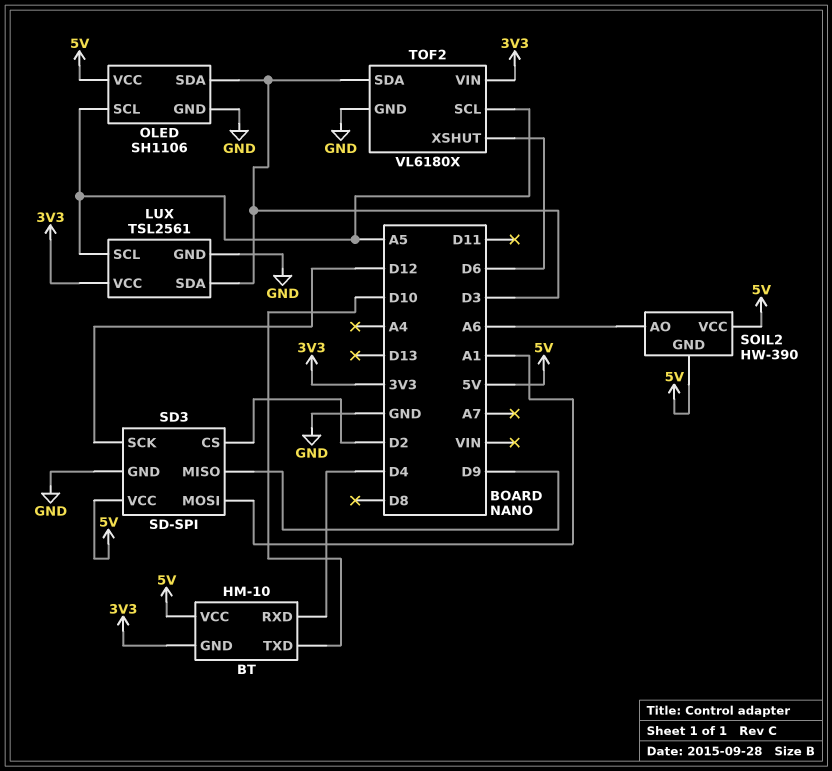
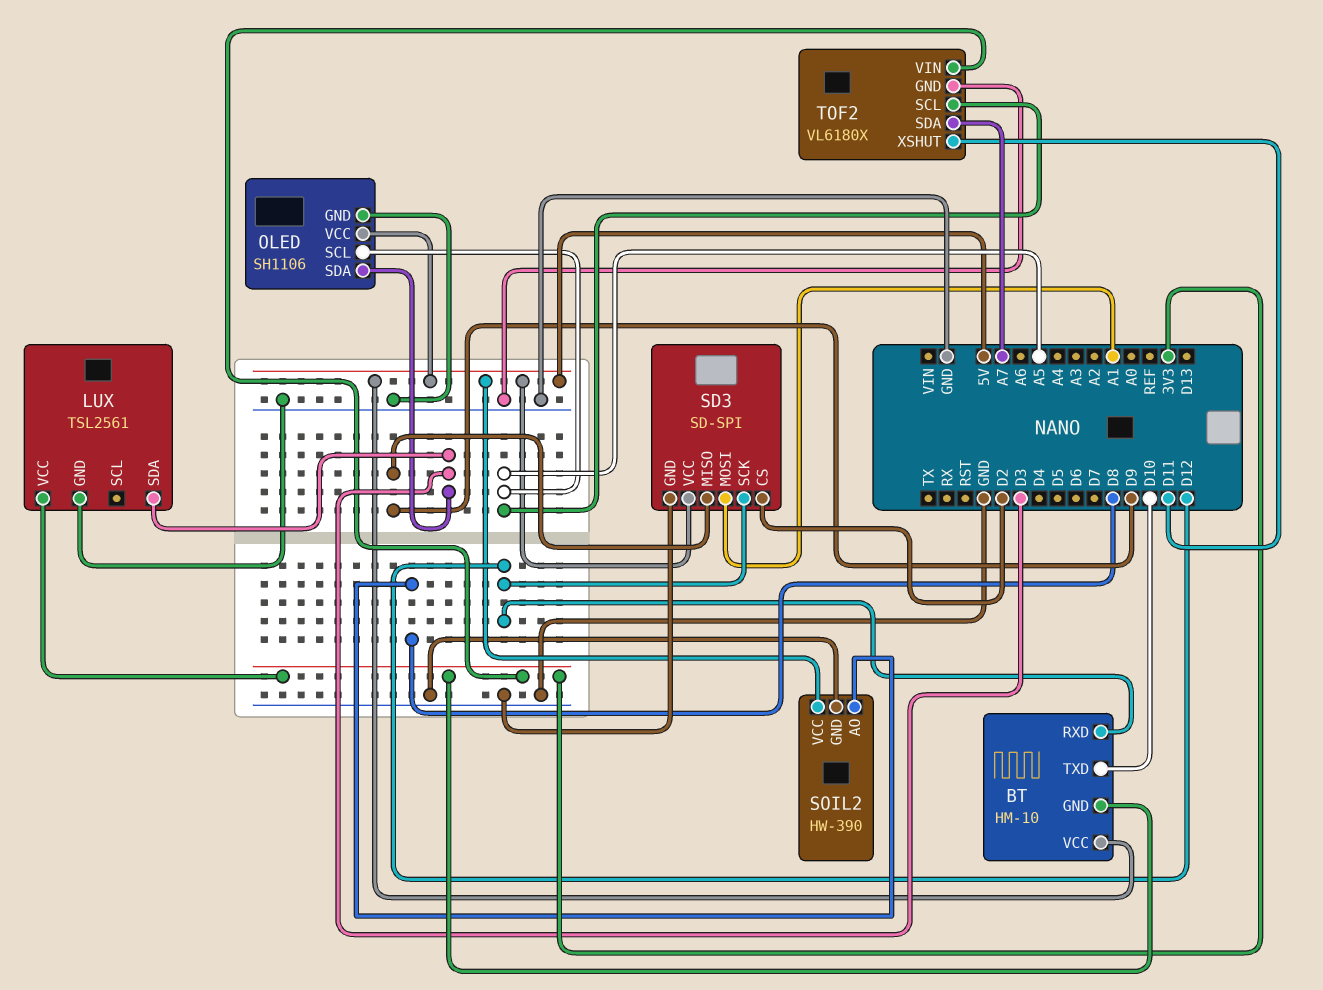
BT pin RXD: D4 -> D12
LUX pin SCL: A5 -> none
SOIL2 pin AO: A6 -> D8
SOIL2 pin GND: 5V -> GND
TOF2 pin SDA: D3 -> A7
TOF2 pin XSHUT: D6 -> D11

